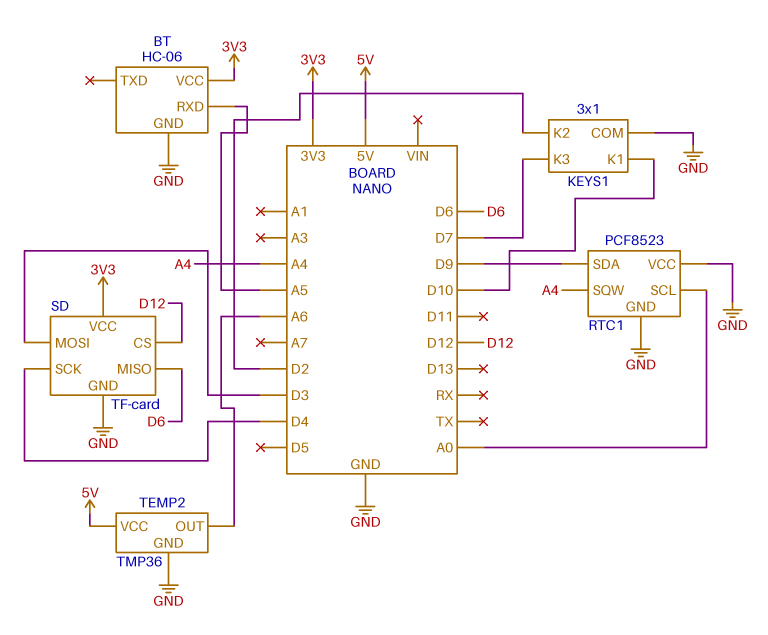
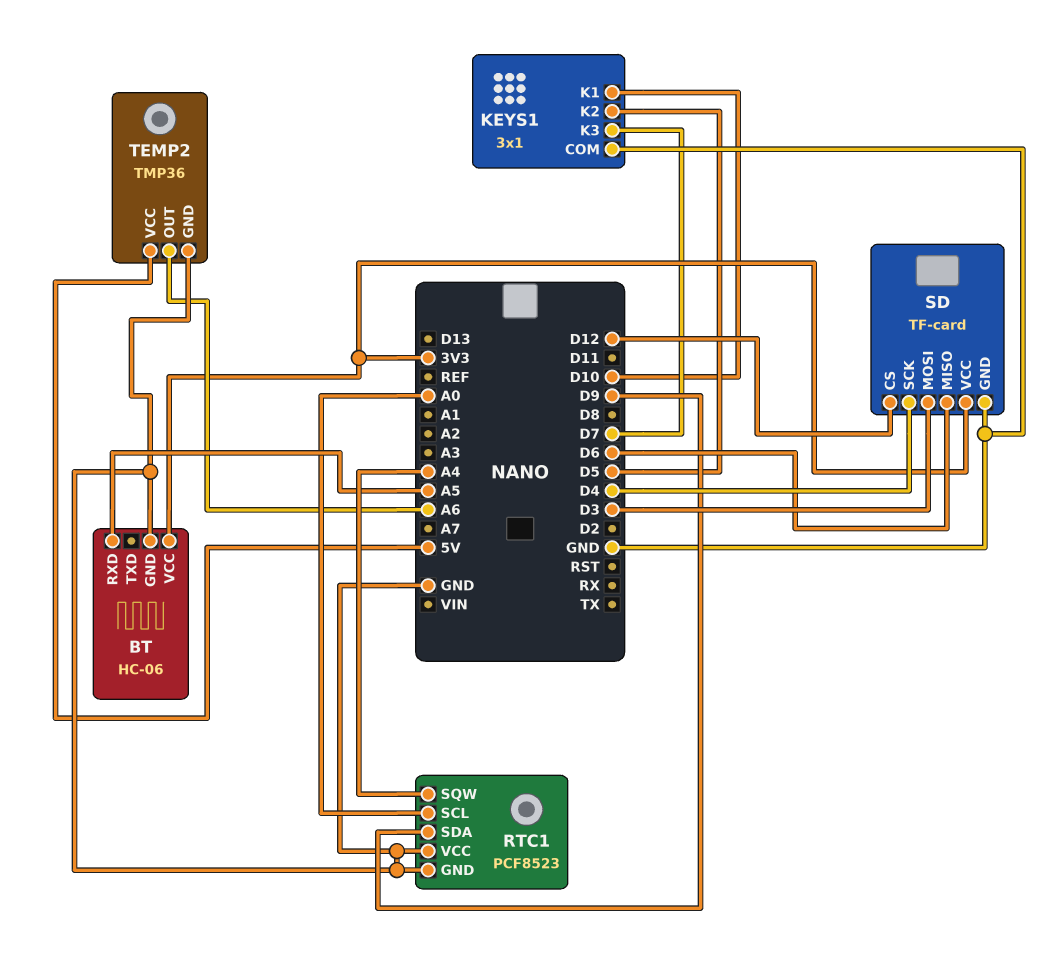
KEYS1 pin K2: D2 -> D5

